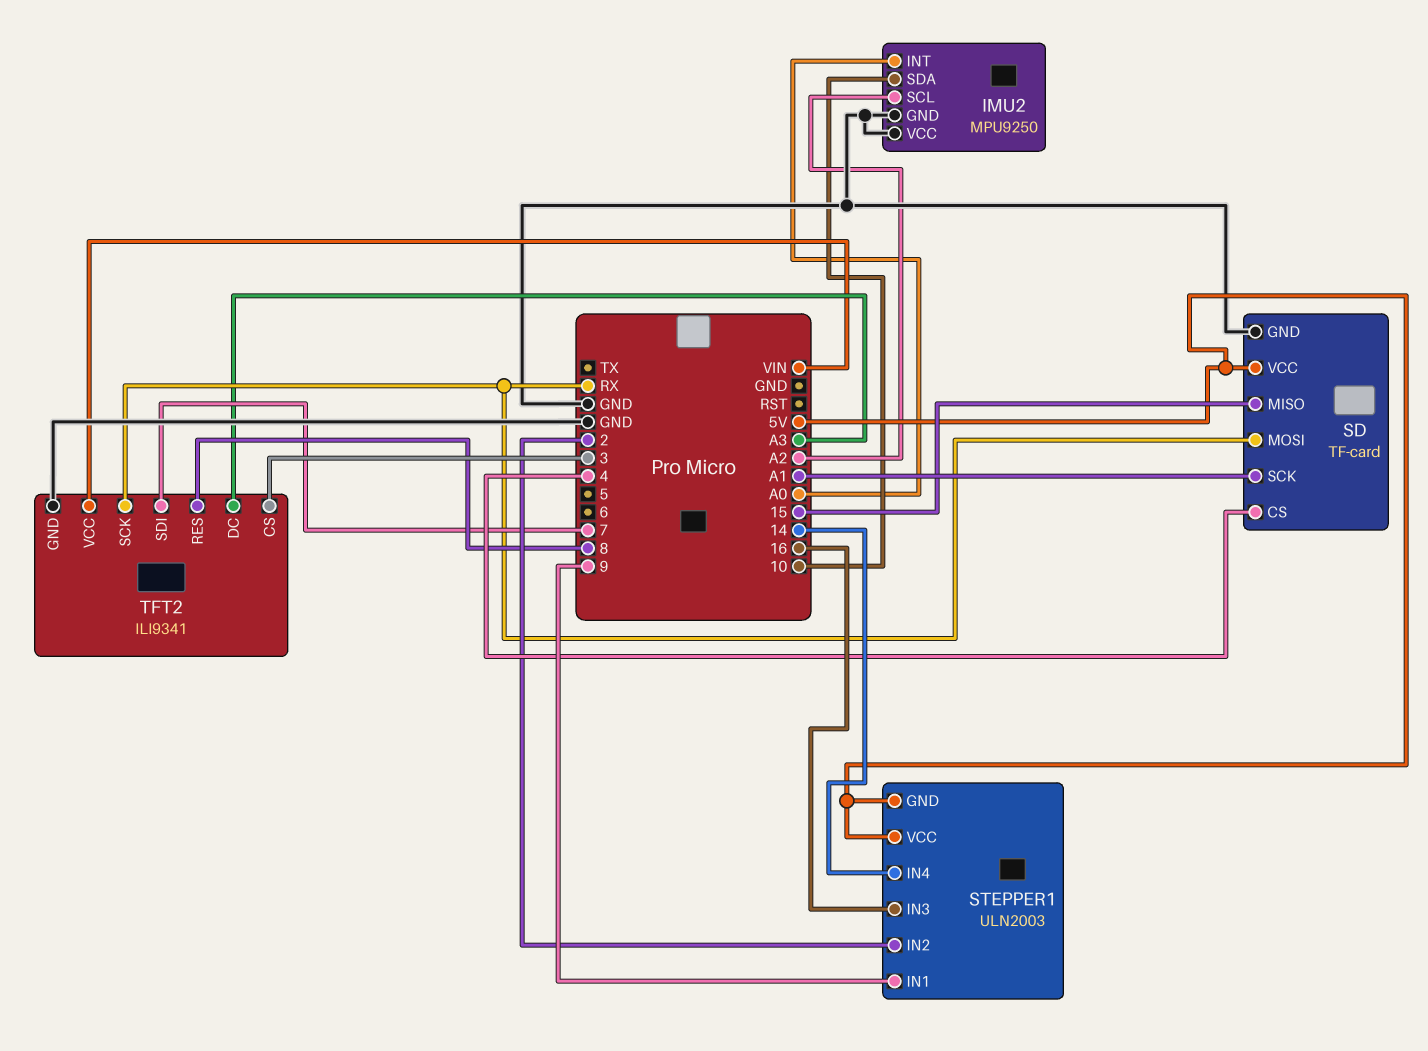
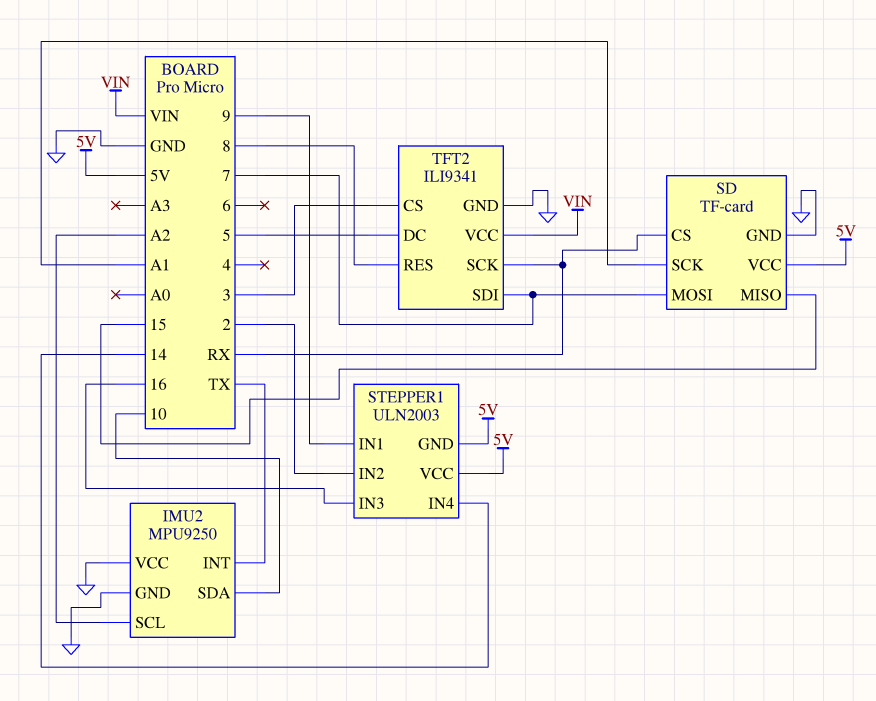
IMU2 pin INT: A0 -> TX
SD pin CS: 4 -> RX
SD pin MOSI: RX -> 7
TFT2 pin DC: A3 -> 5

